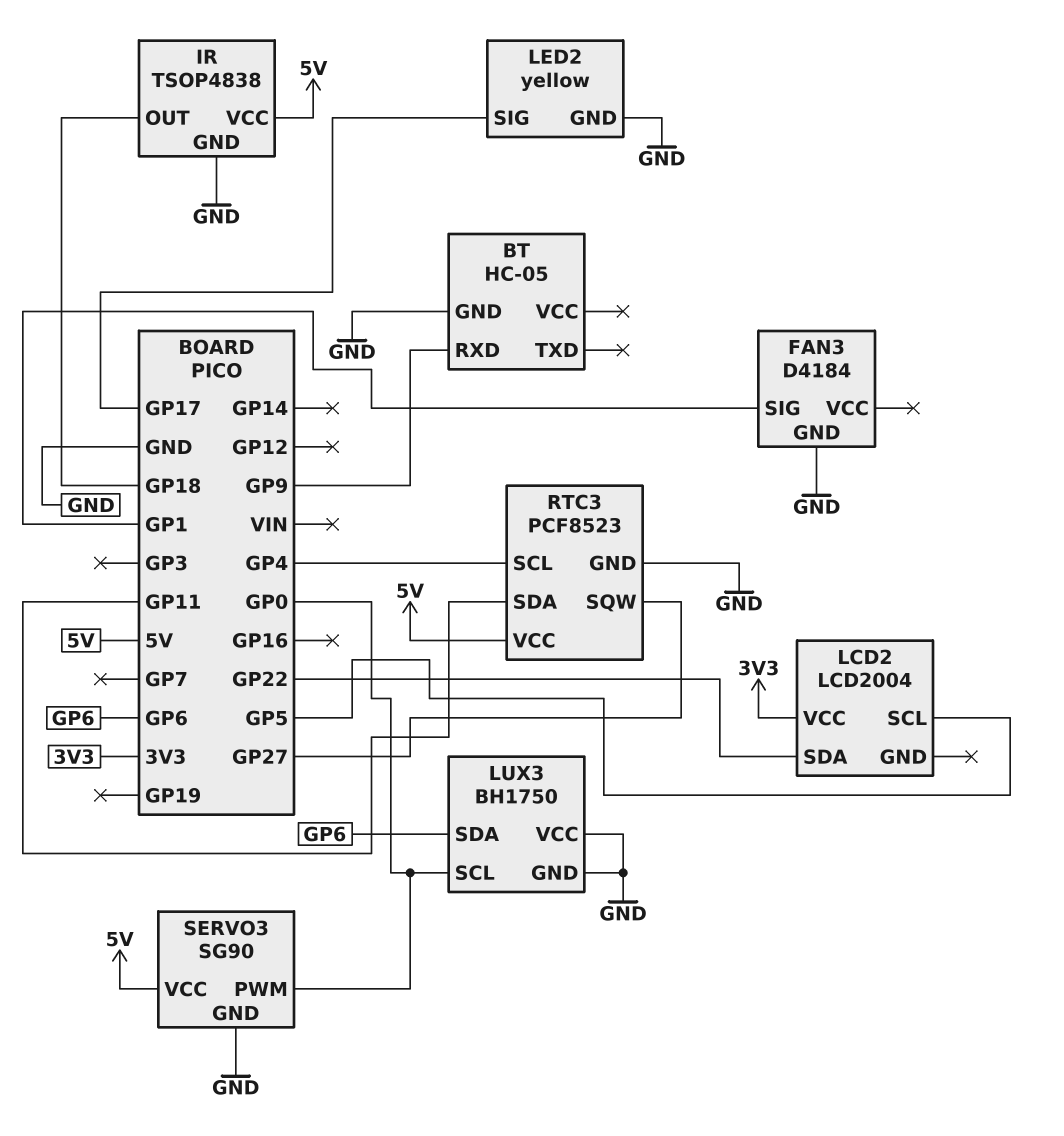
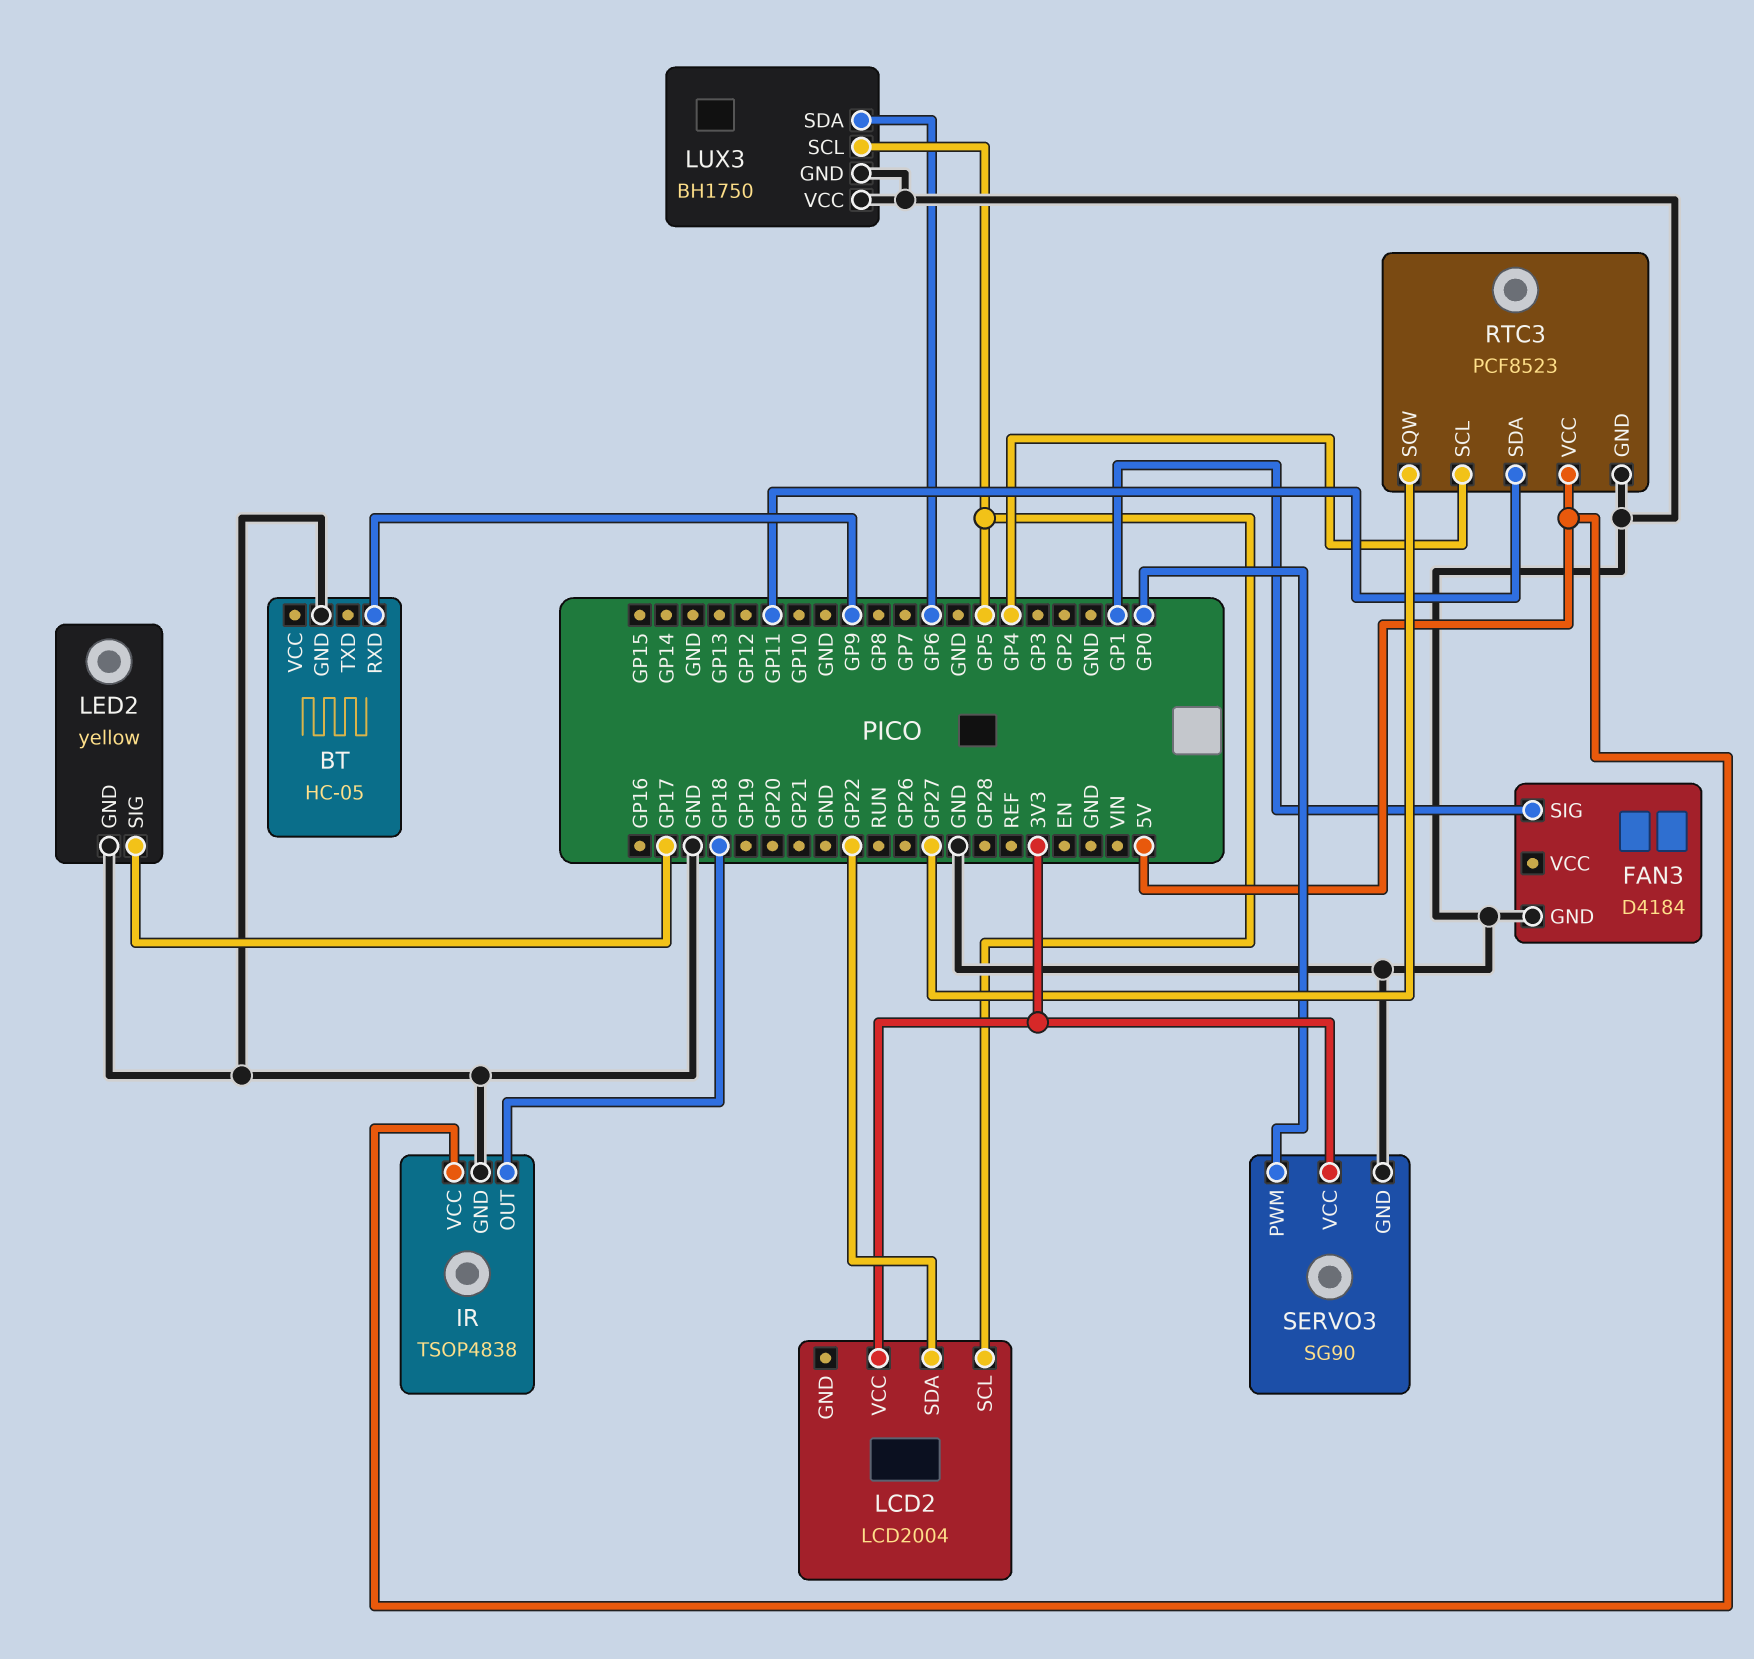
LUX3 pin SCL: GP0 -> GP5
SERVO3 pin VCC: 5V -> 3V3

